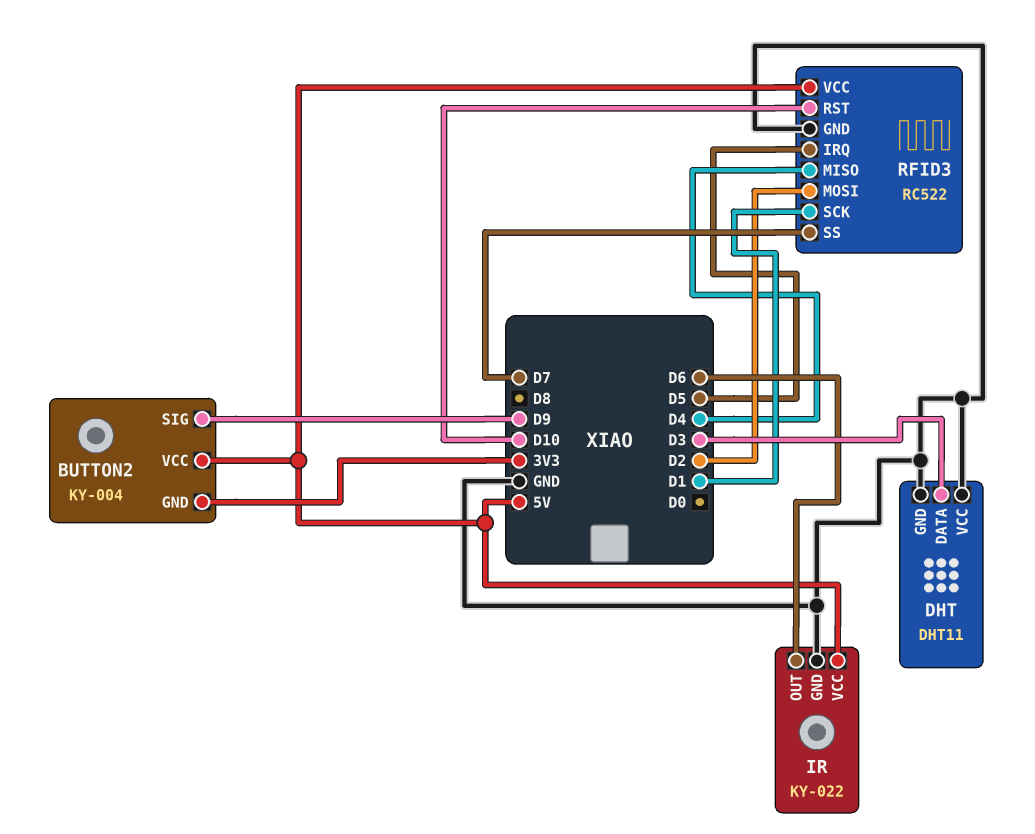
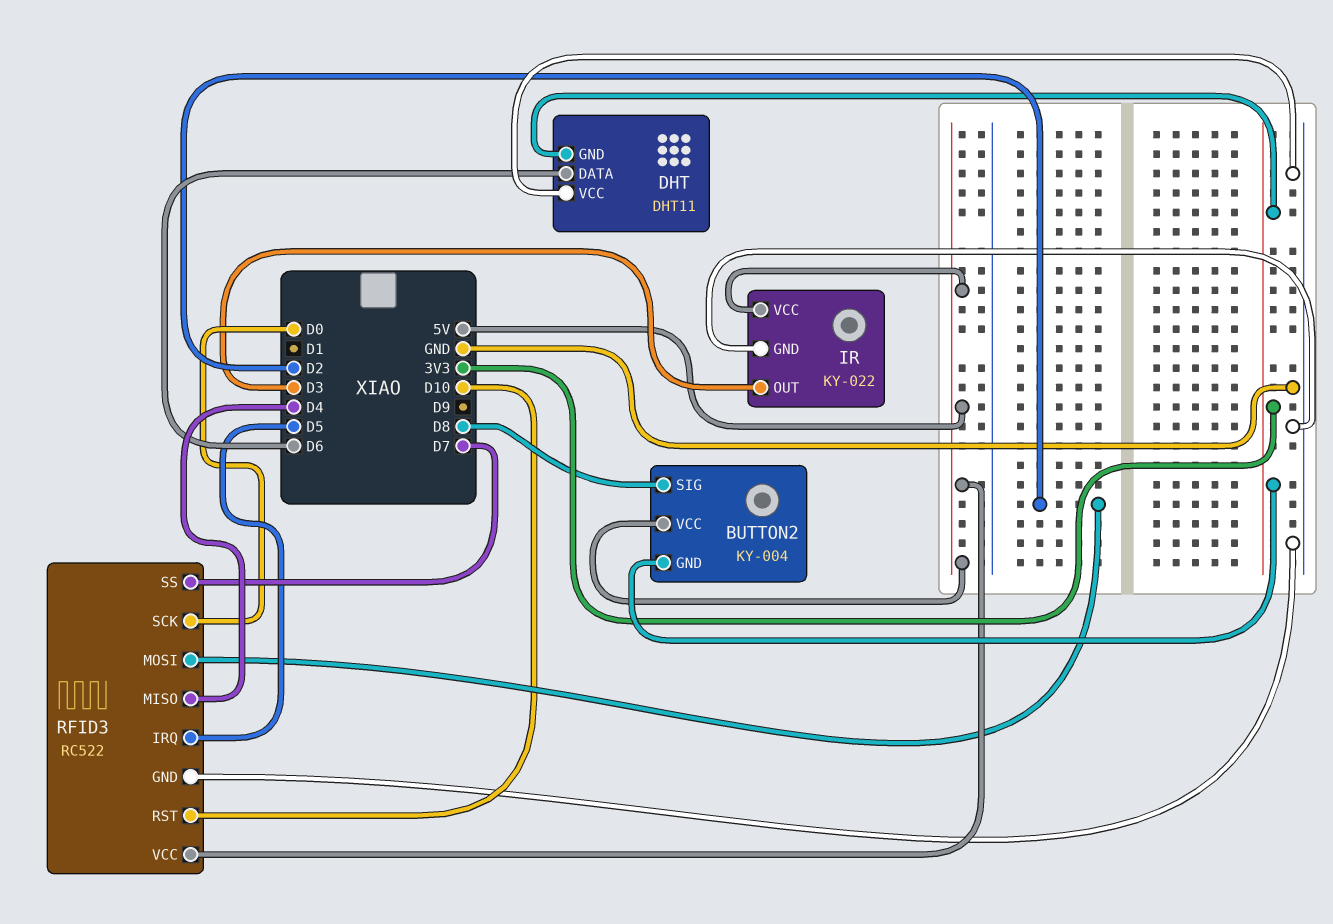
BUTTON2 pin SIG: D9 -> D8
DHT pin DATA: D3 -> D6
DHT pin GND: GND -> 3V3
IR pin OUT: D6 -> D3
RFID3 pin SCK: D1 -> D0

